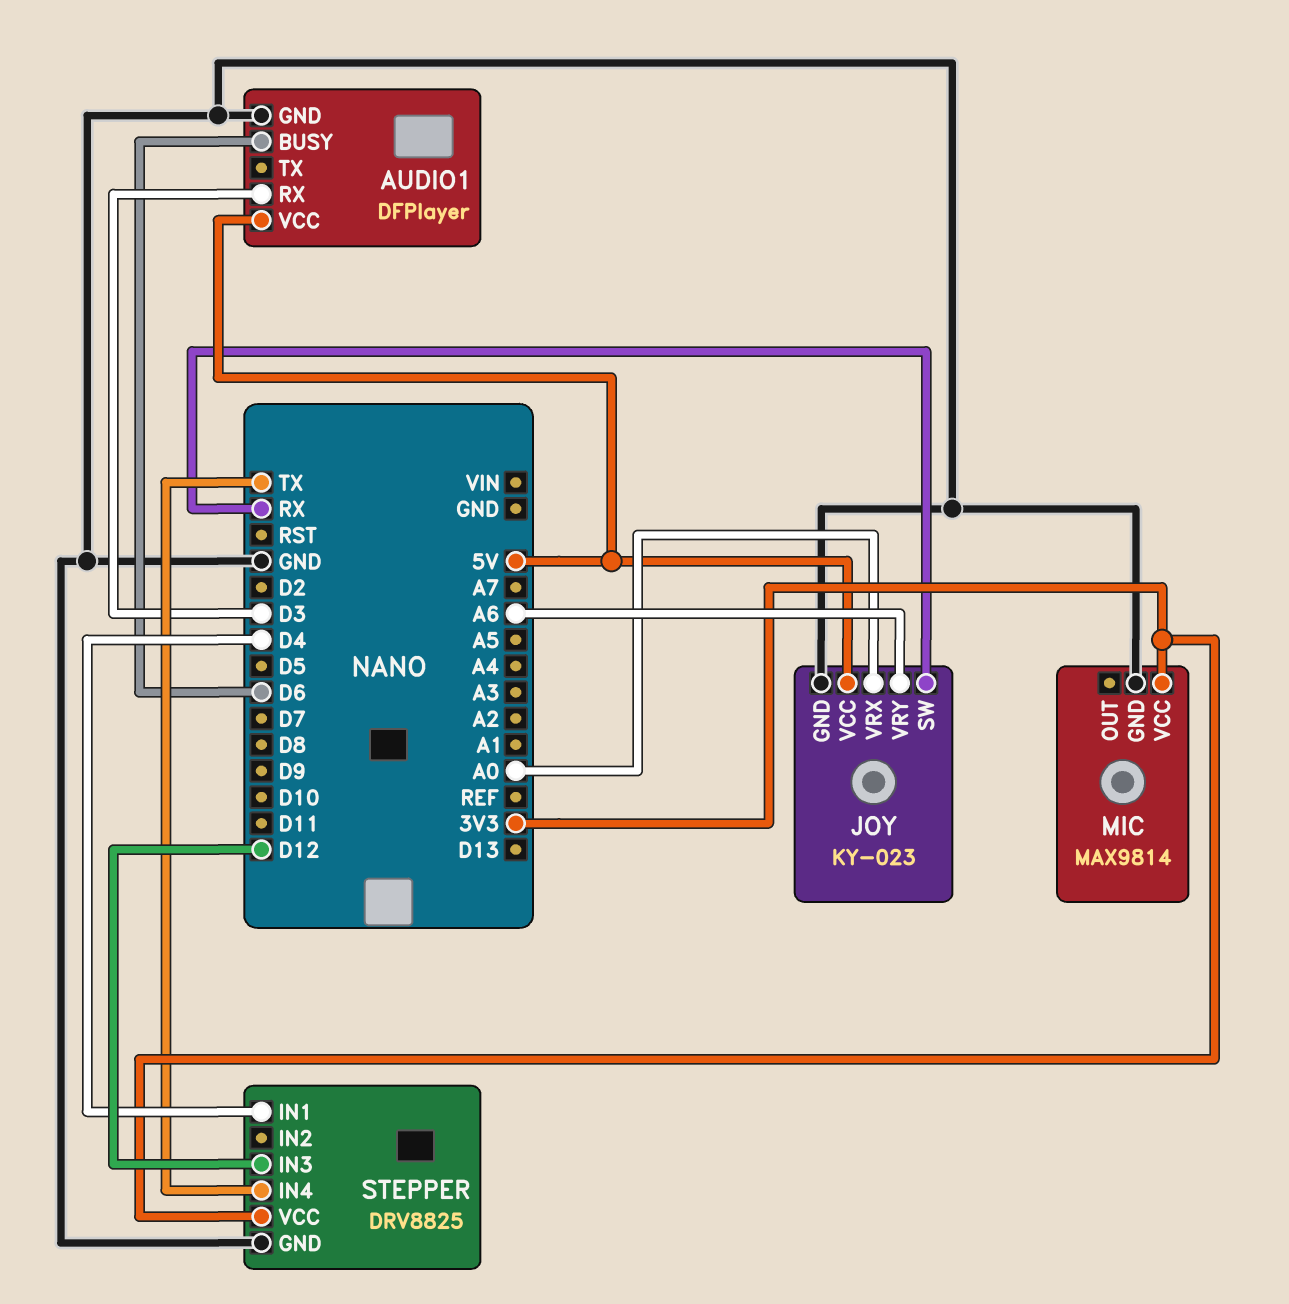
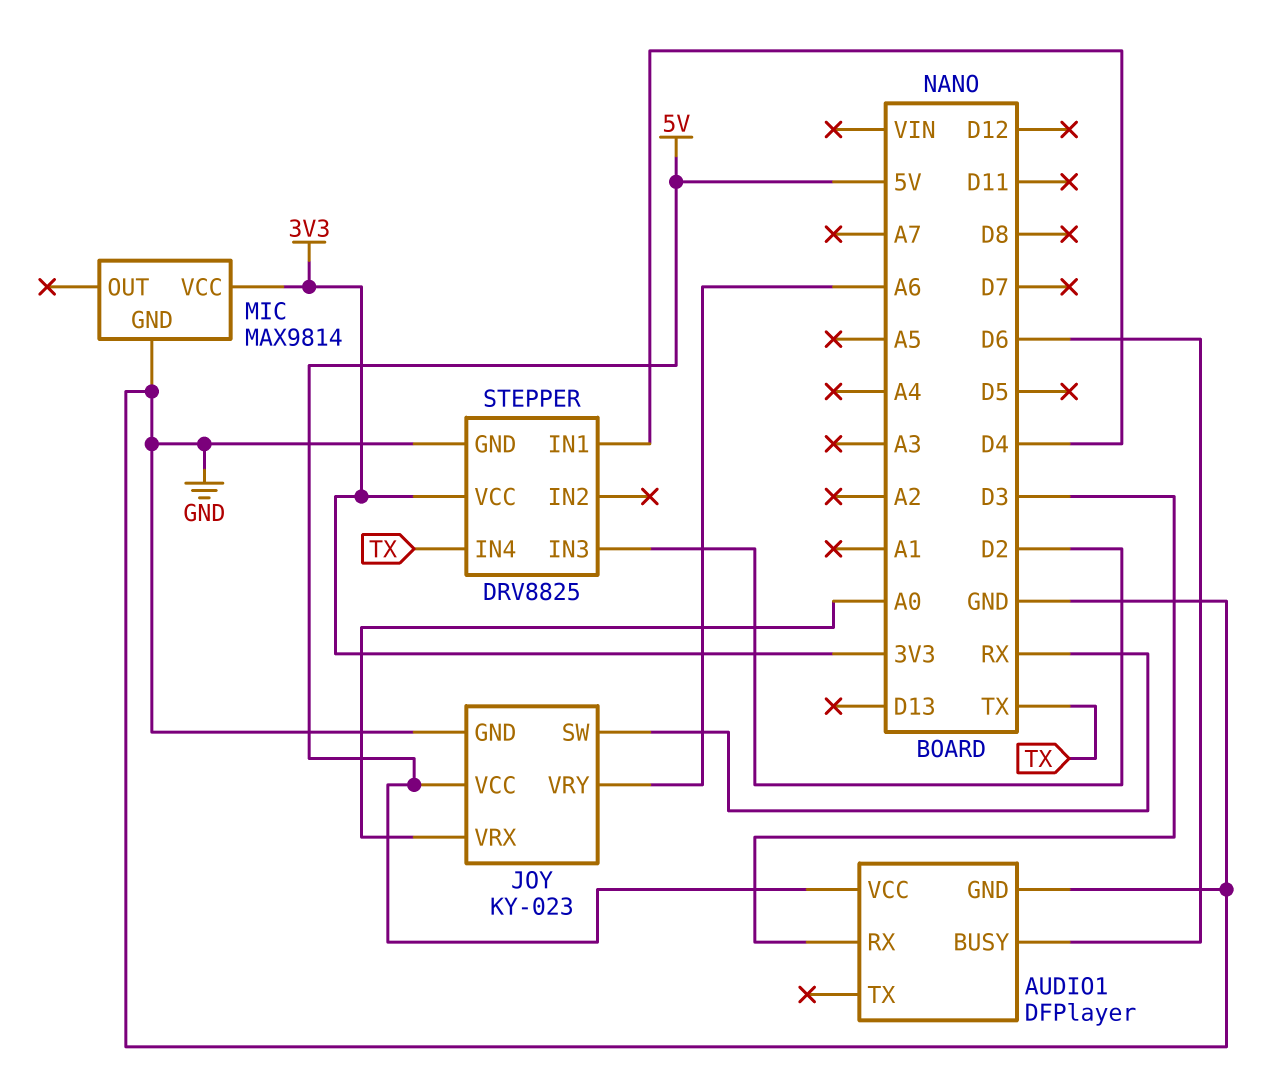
STEPPER pin IN3: D12 -> D2

